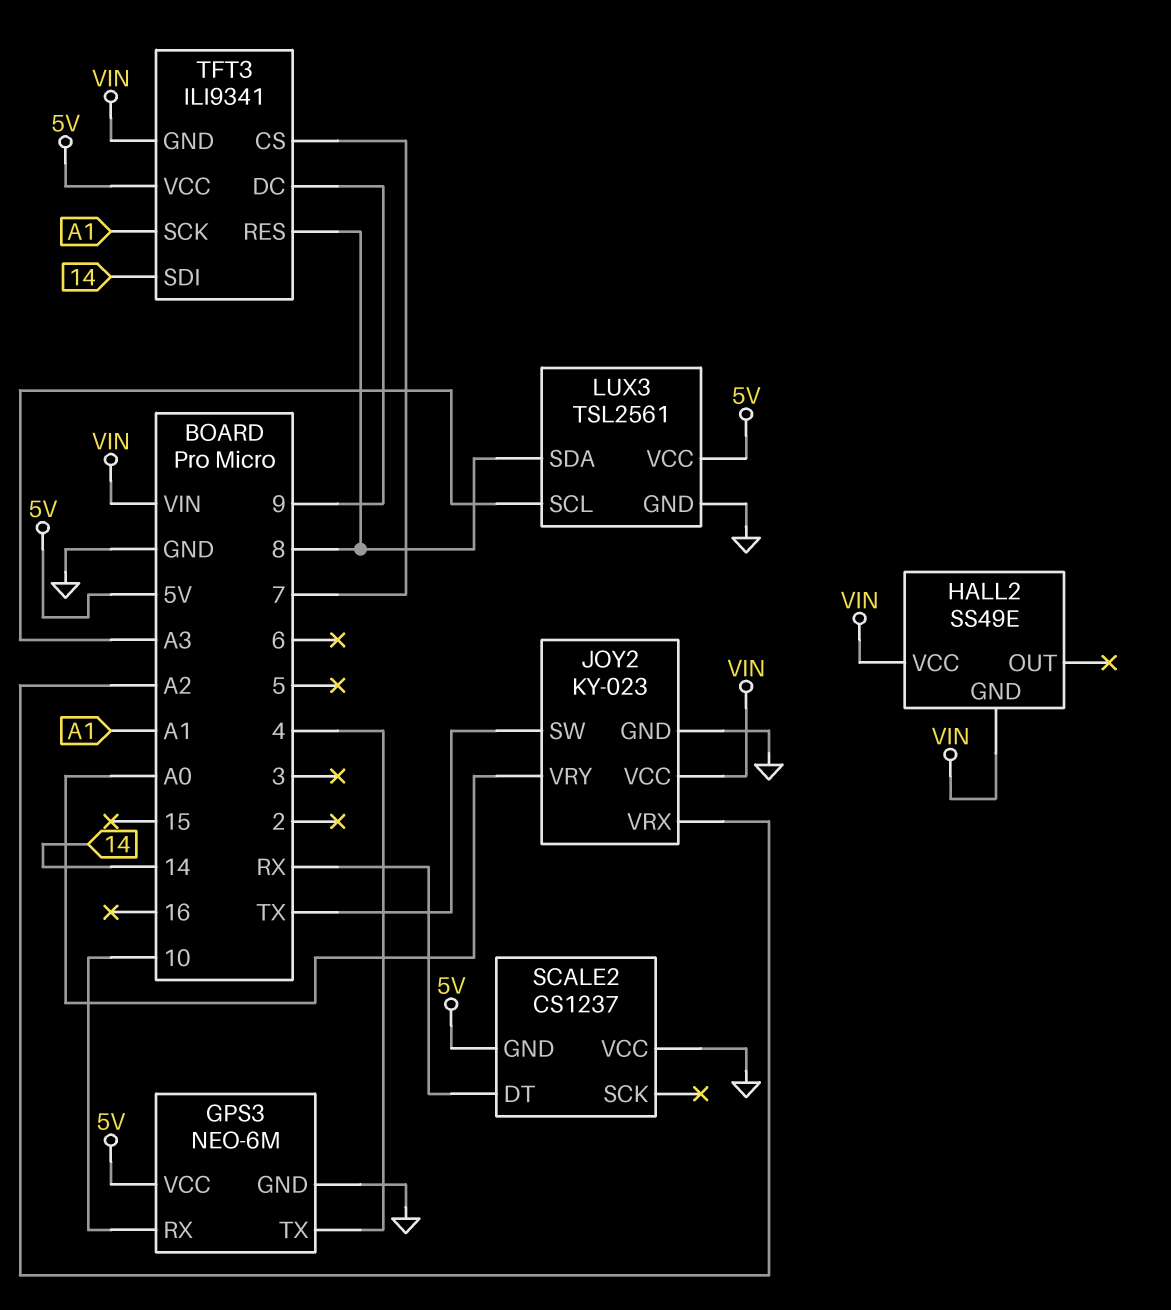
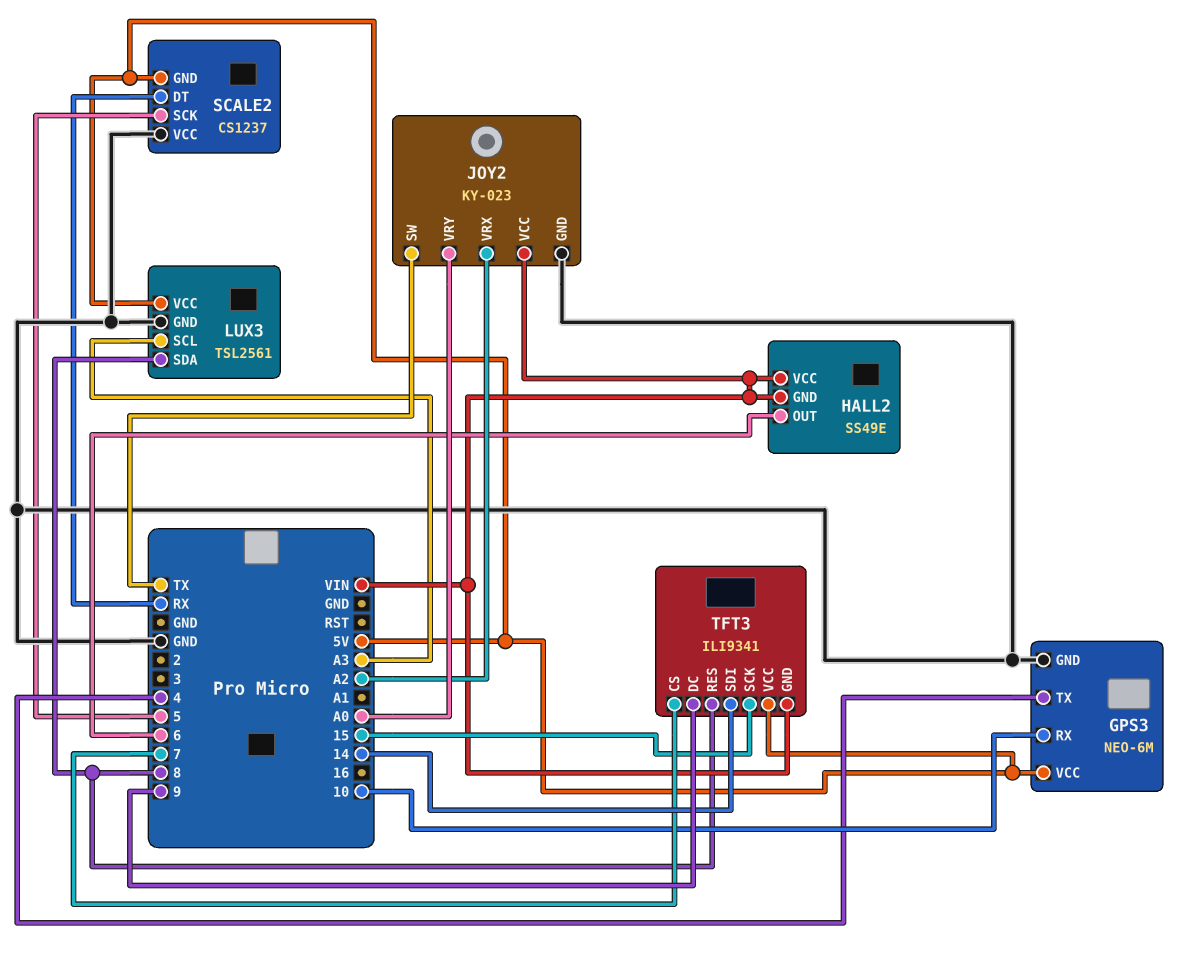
HALL2 pin OUT: none -> 6
SCALE2 pin SCK: none -> 5
TFT3 pin SCK: A1 -> 15

